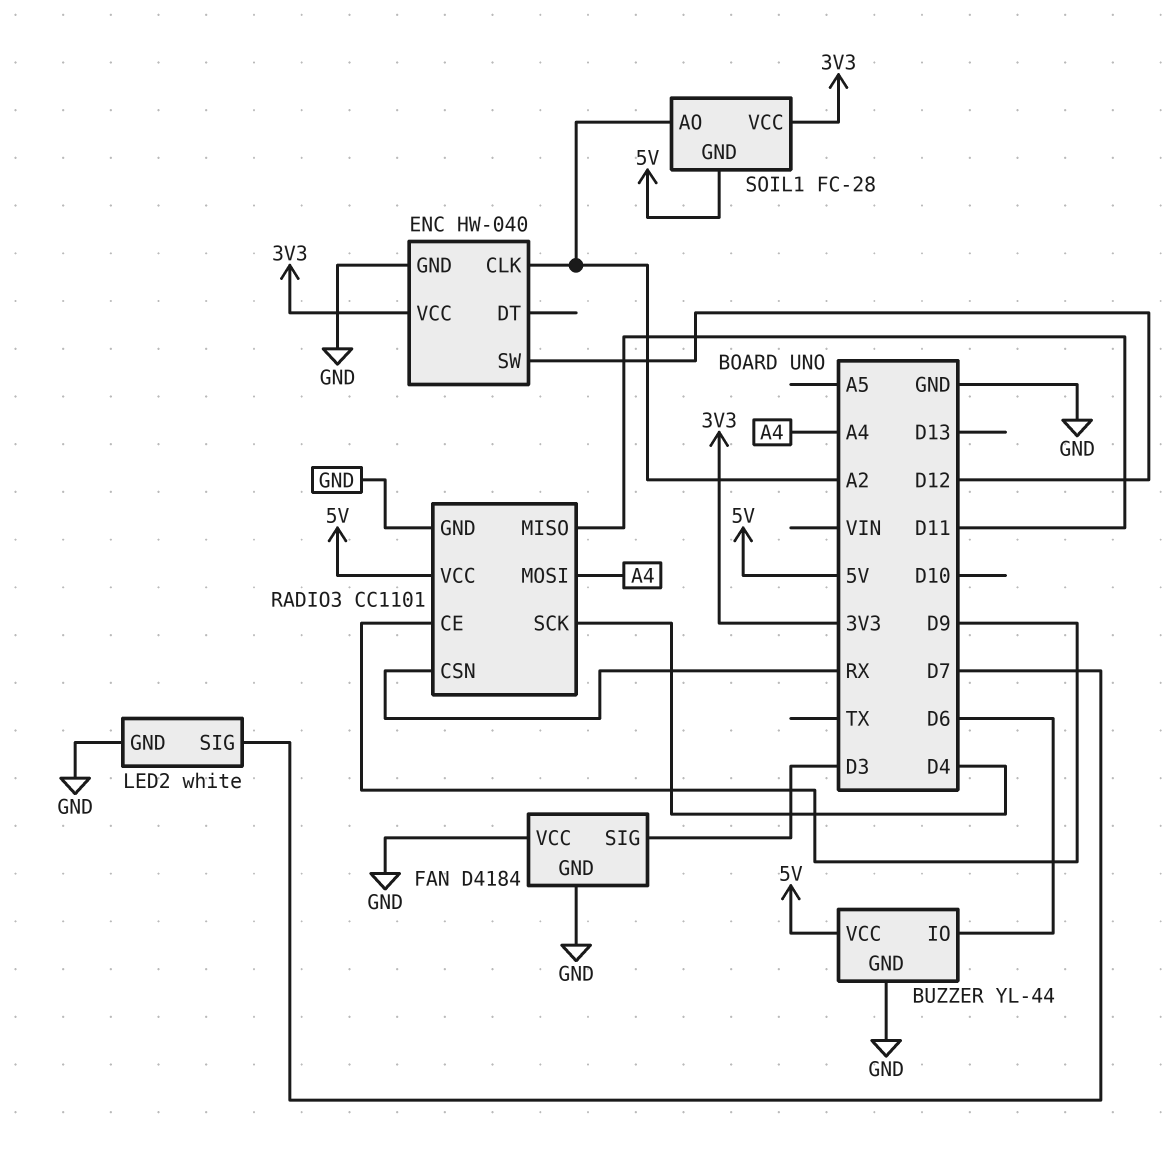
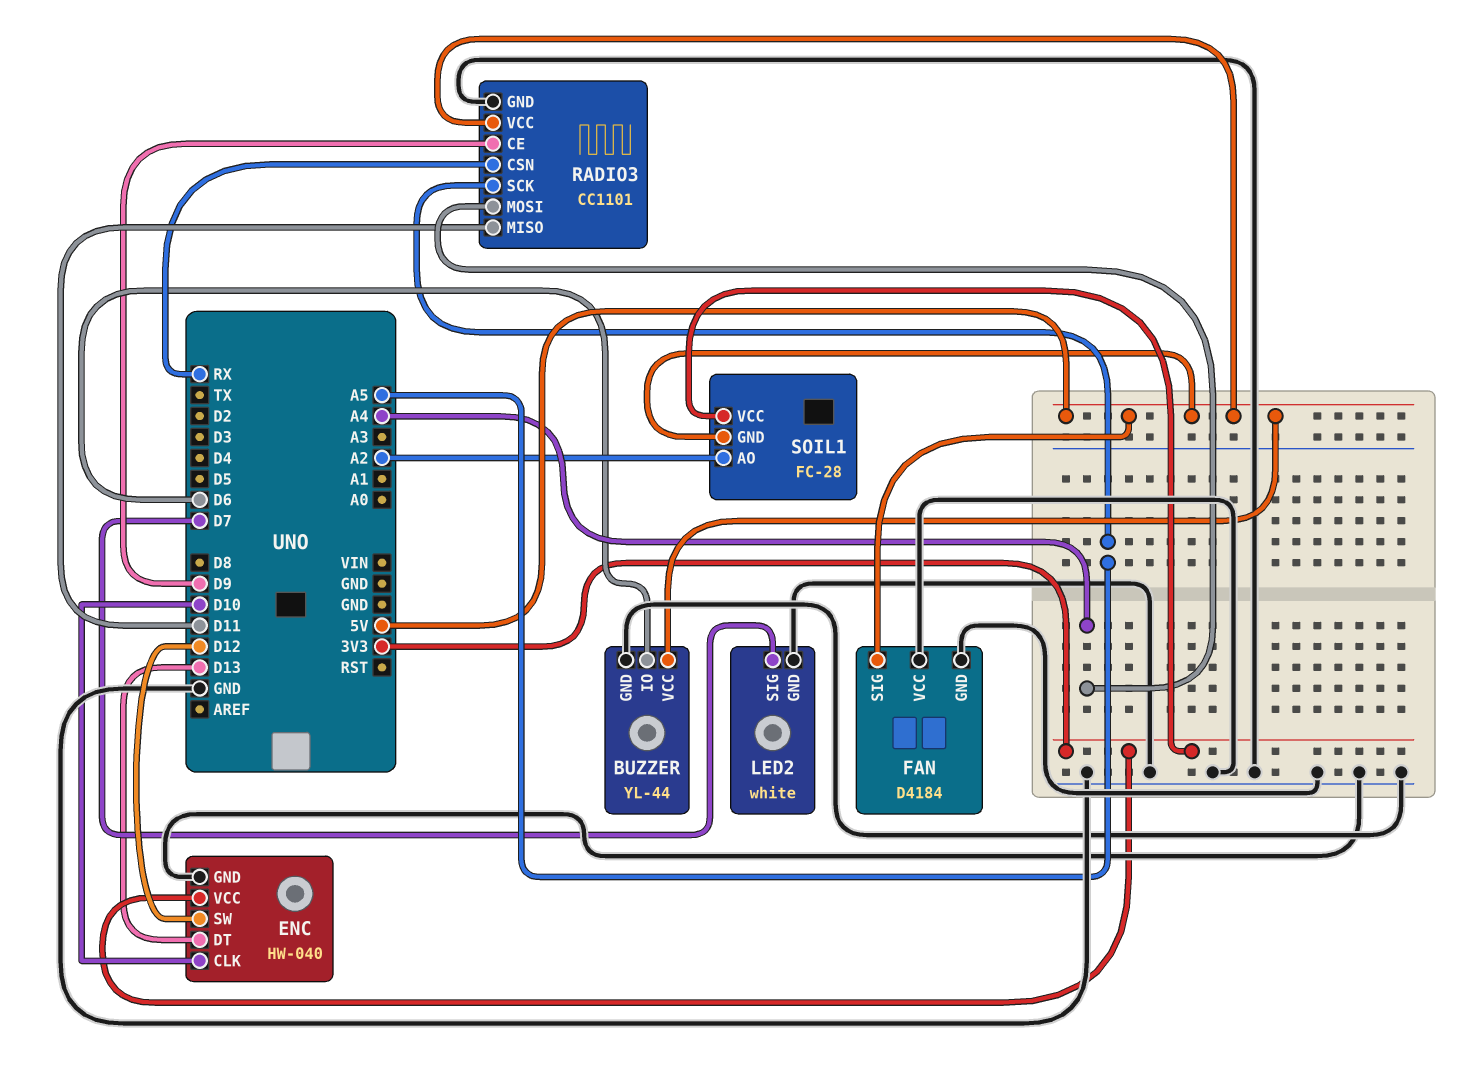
ENC pin CLK: A2 -> D10
ENC pin DT: none -> D13
FAN pin SIG: D3 -> 5V
RADIO3 pin SCK: D4 -> A5

